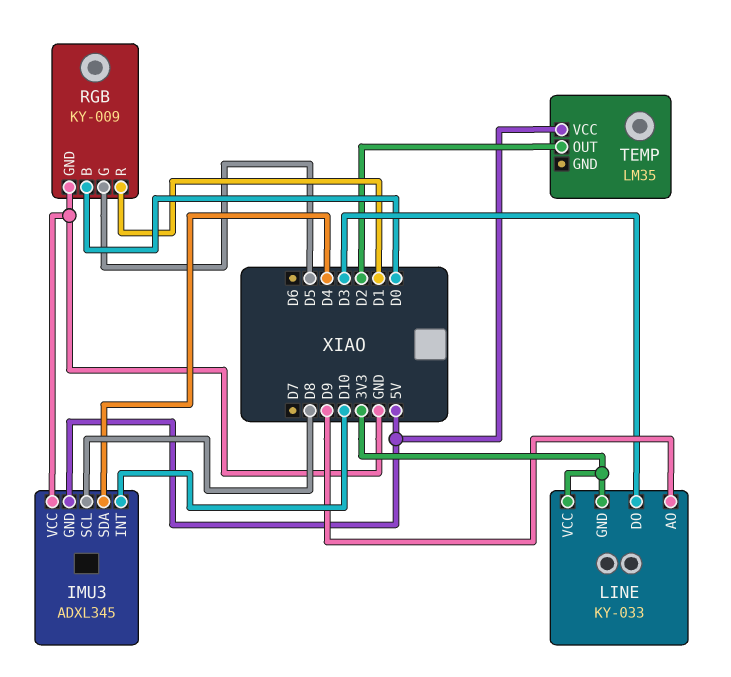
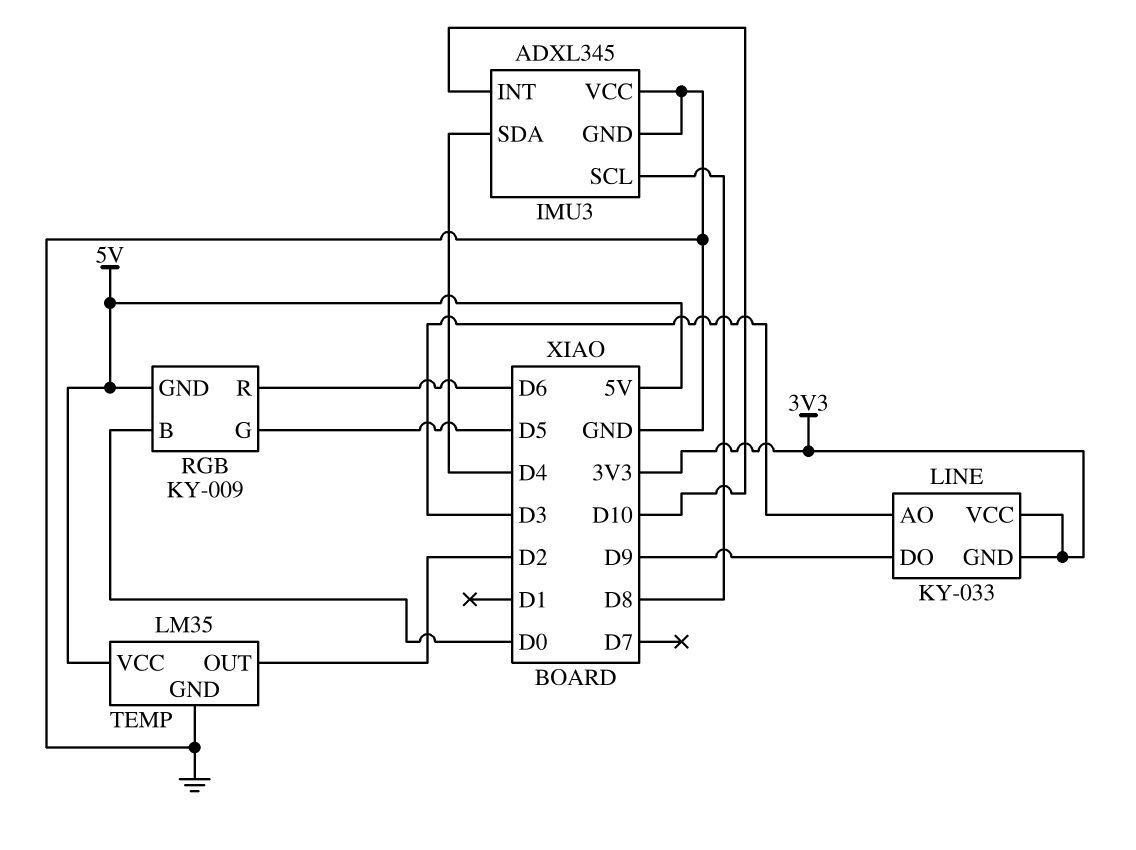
IMU3 pin GND: 5V -> GND
LINE pin AO: D9 -> D3
LINE pin DO: D3 -> D9
RGB pin GND: GND -> 5V
RGB pin R: D1 -> D6
TEMP pin GND: none -> GND

